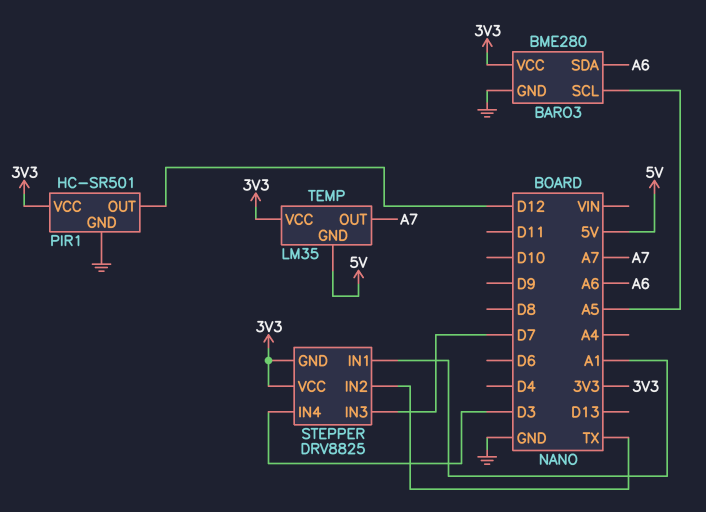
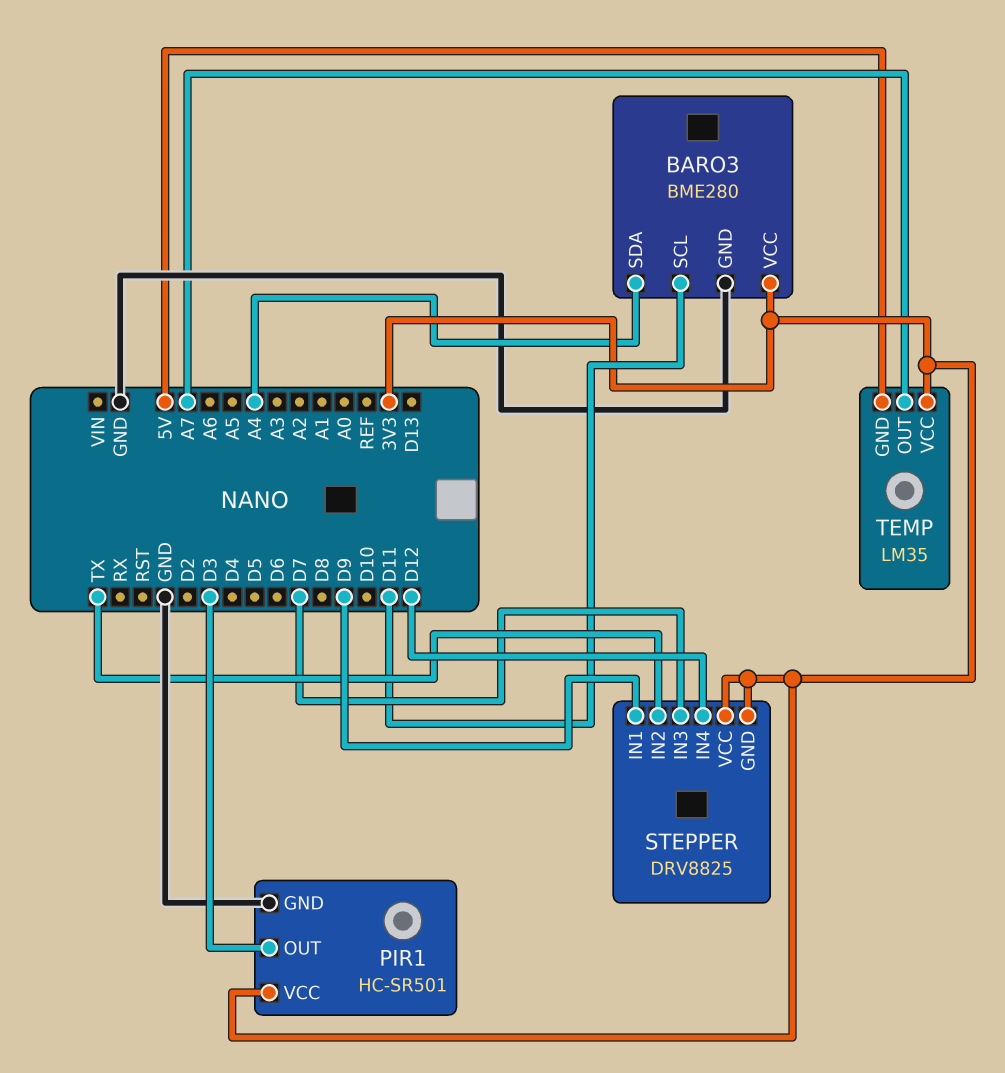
BARO3 pin SCL: A5 -> D11
BARO3 pin SDA: A6 -> A4
PIR1 pin OUT: D12 -> D3
STEPPER pin IN1: A1 -> D9
STEPPER pin IN4: D3 -> D12

